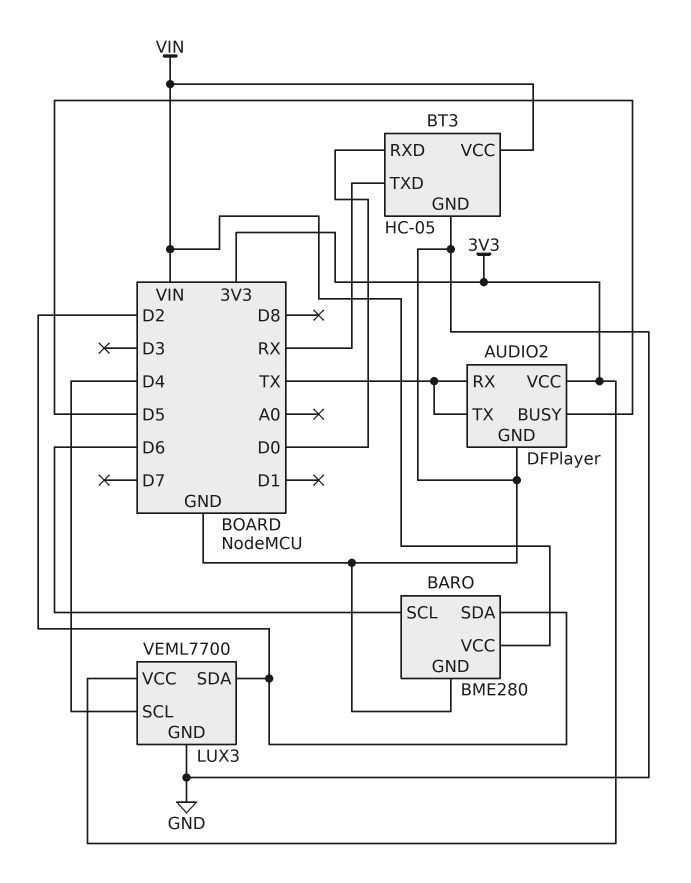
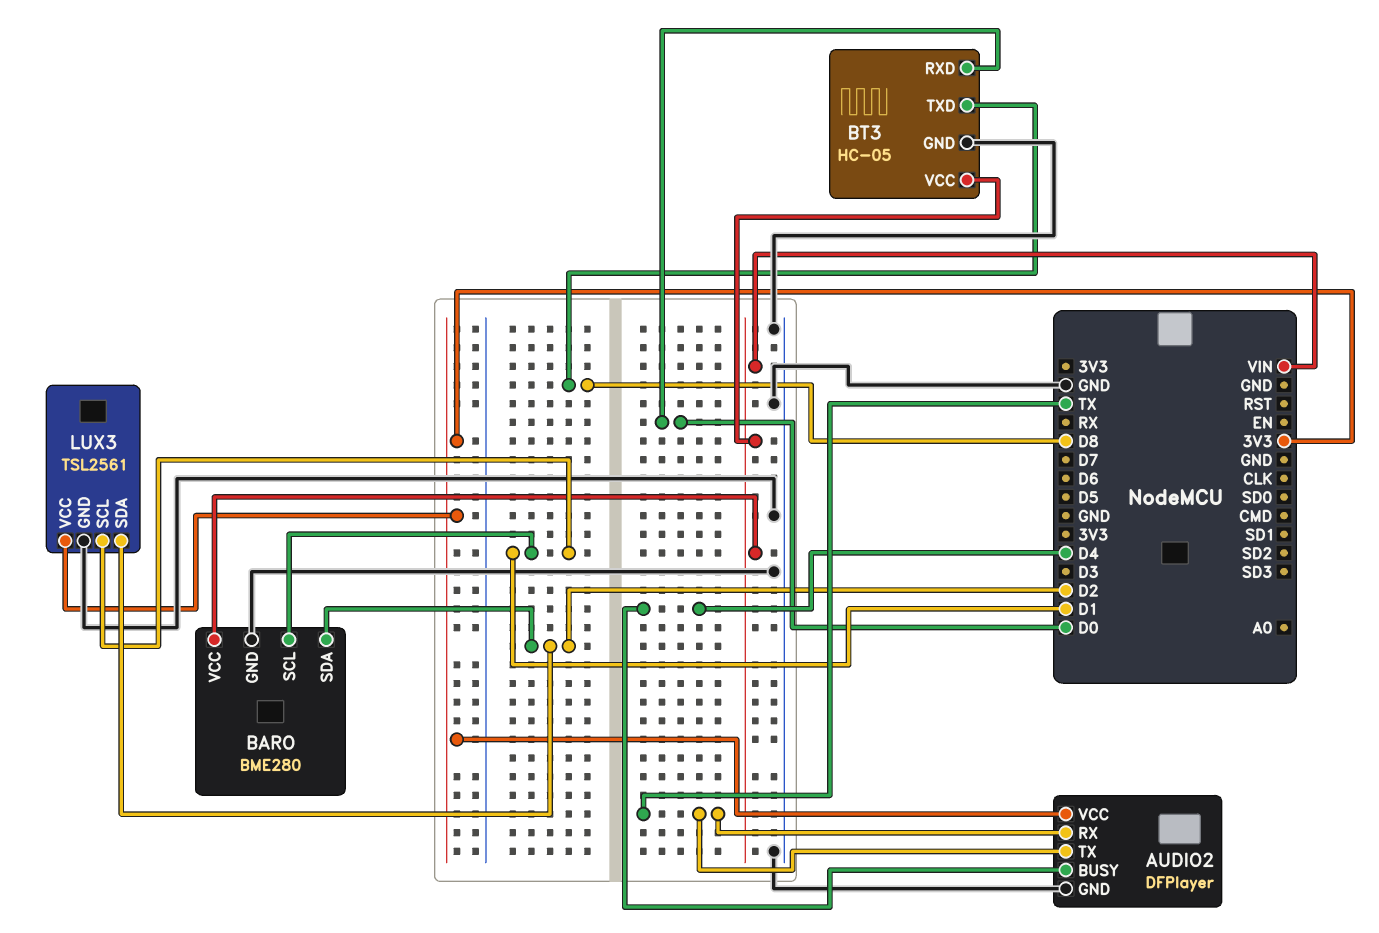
AUDIO2 pin BUSY: D5 -> D4
BARO pin SCL: D6 -> D1
BT3 pin TXD: RX -> D8
LUX3: VEML7700 -> TSL2561
LUX3 pin SCL: D4 -> D1

